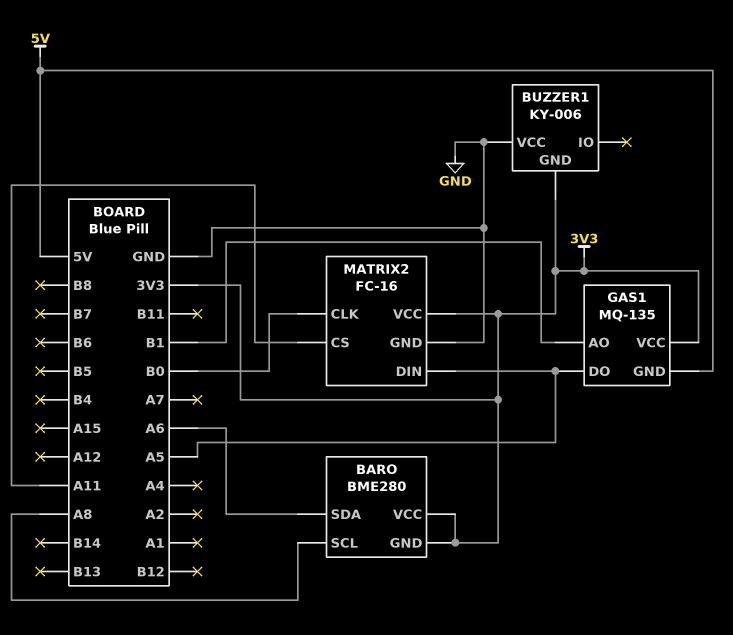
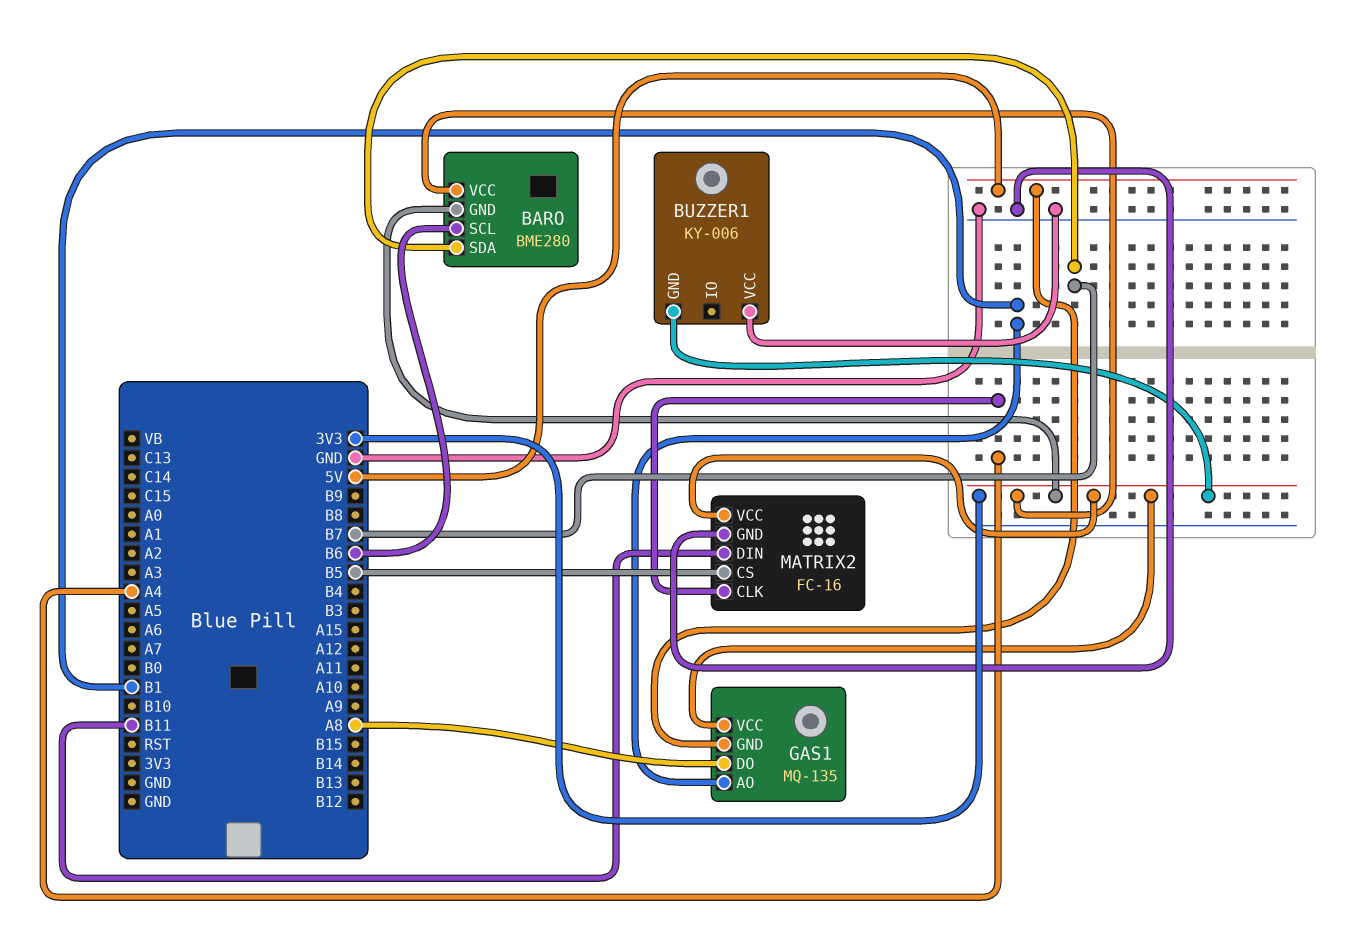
BARO pin SCL: A8 -> B6
BARO pin SDA: A6 -> B7
GAS1 pin DO: A5 -> A8
MATRIX2 pin CLK: B0 -> A4
MATRIX2 pin CS: A11 -> B5
MATRIX2 pin DIN: A5 -> B11

